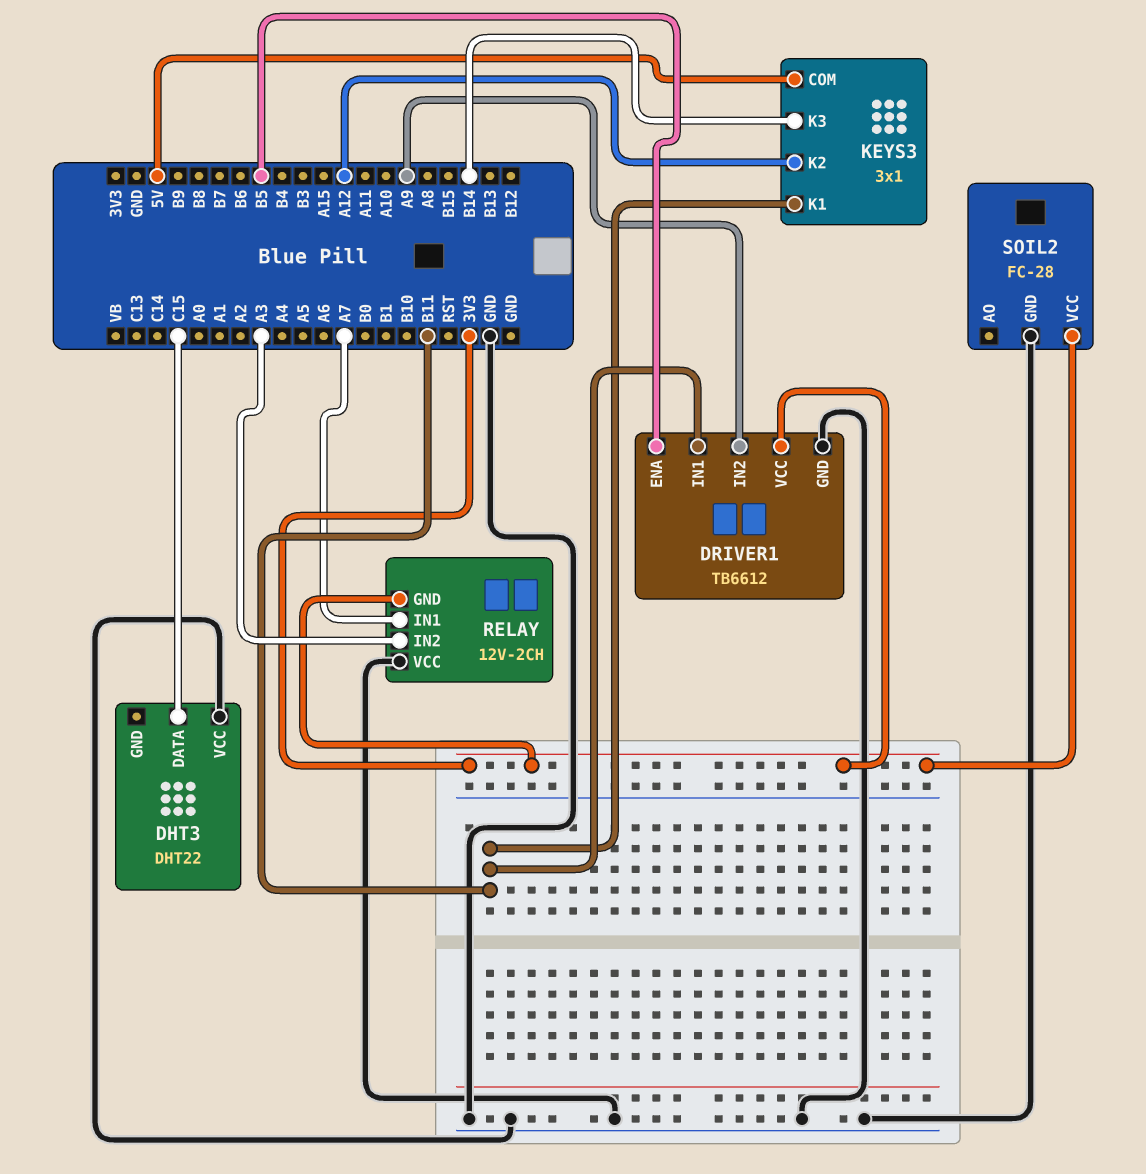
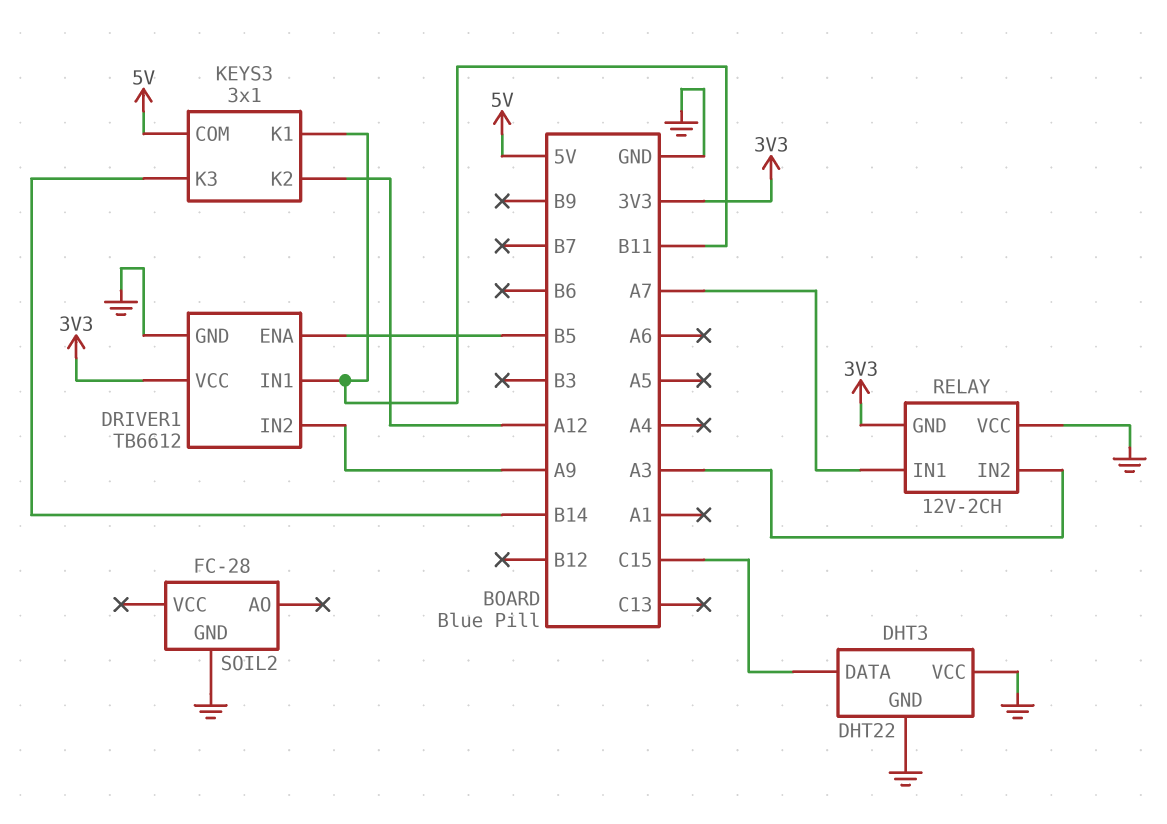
DHT3 pin GND: none -> GND
SOIL2 pin VCC: 3V3 -> none

